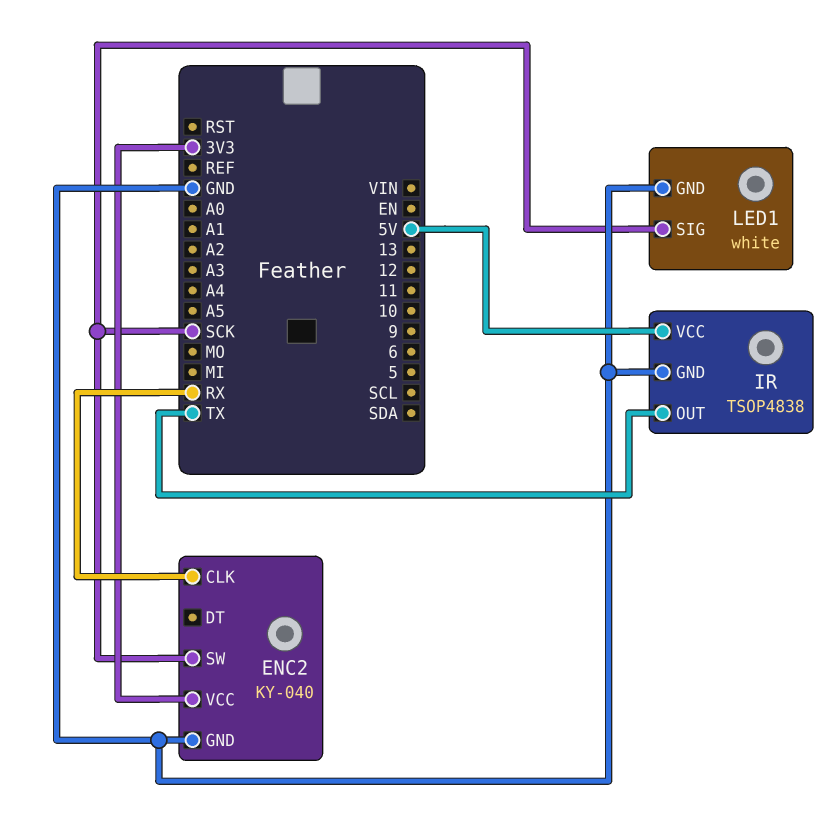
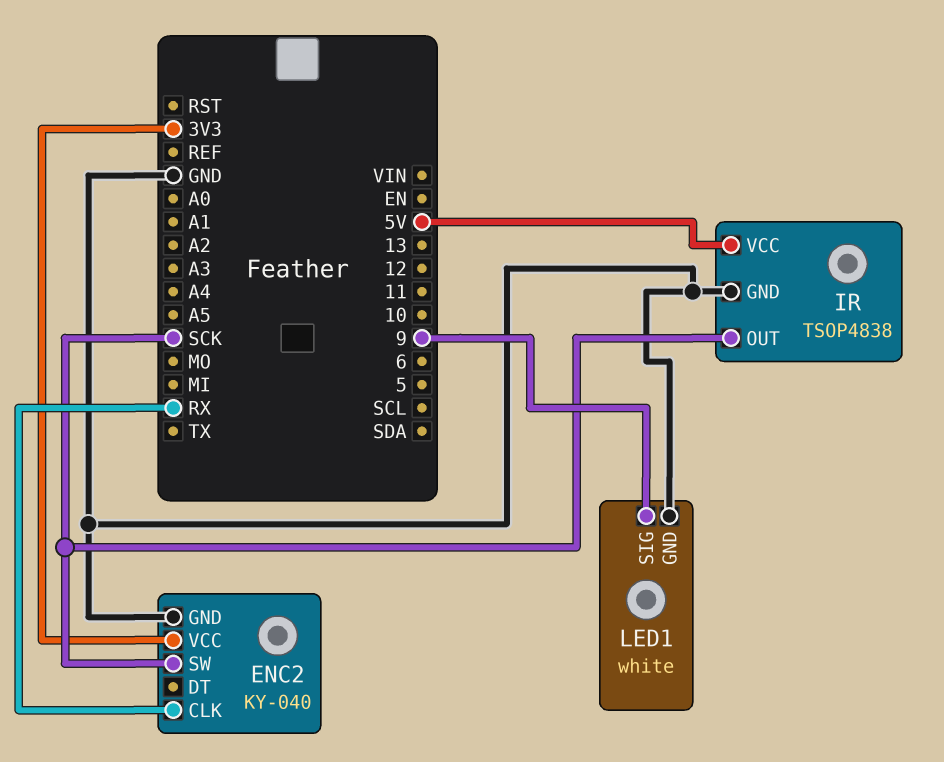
IR pin OUT: TX -> SCK
LED1 pin SIG: SCK -> 9

